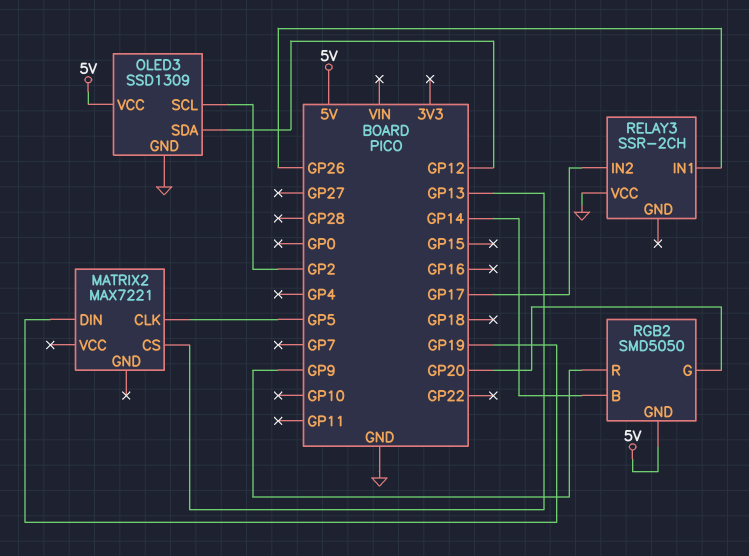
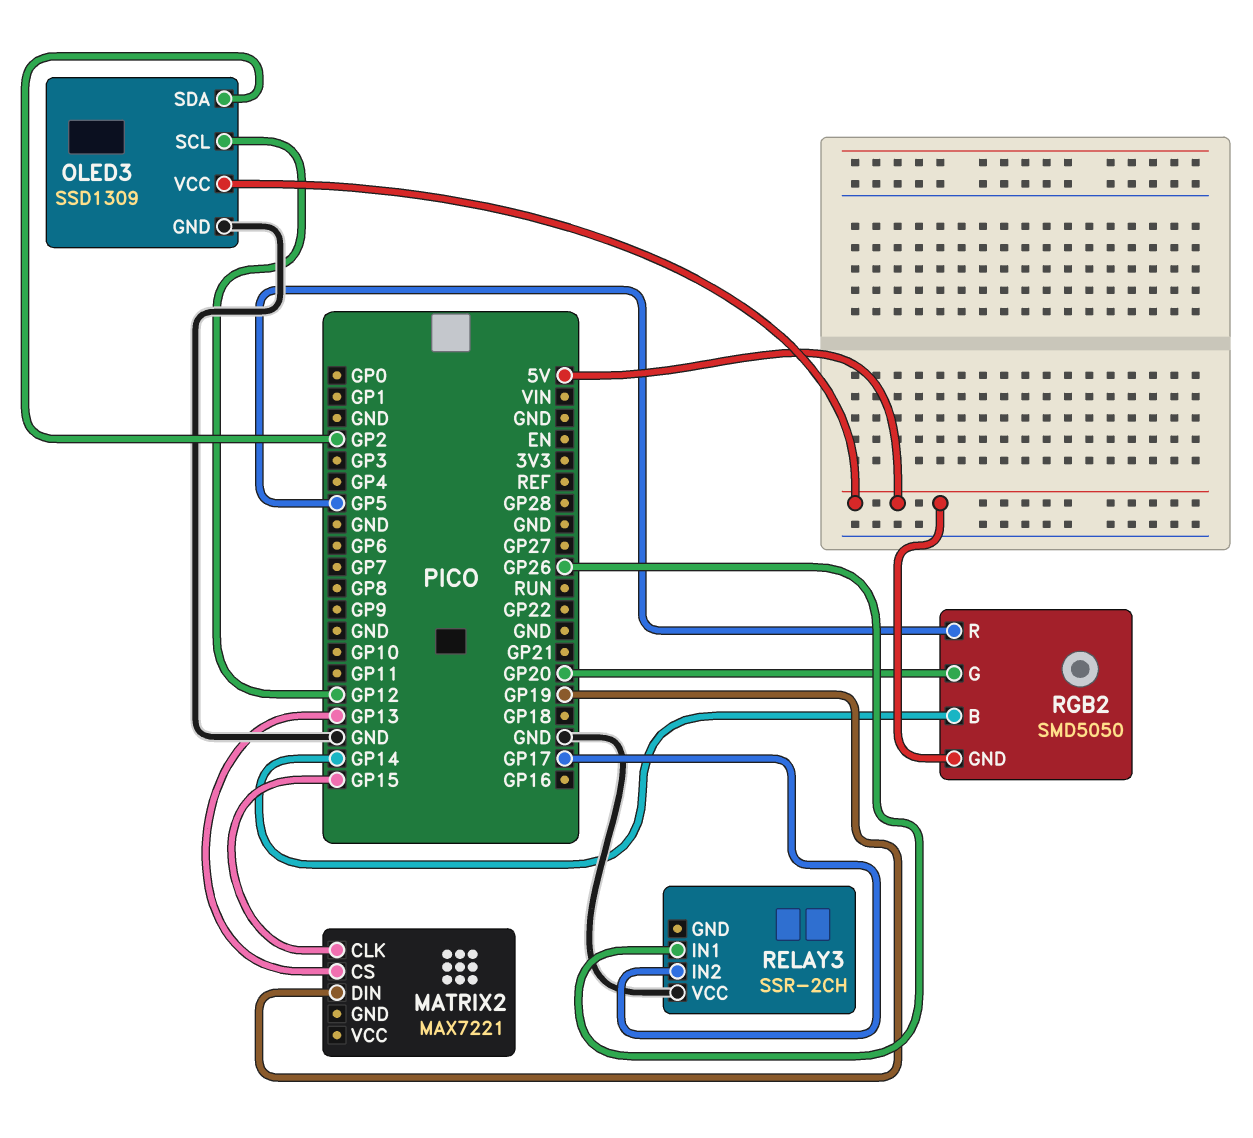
MATRIX2 pin CLK: GP5 -> GP15
OLED3 pin SCL: GP2 -> GP12
OLED3 pin SDA: GP12 -> GP2
RGB2 pin R: GP9 -> GP5

